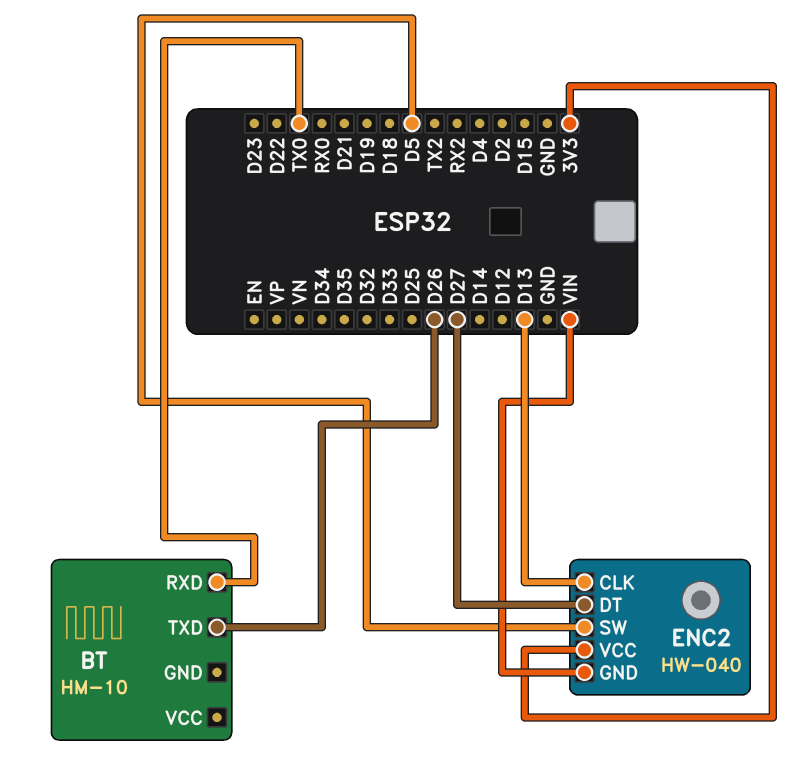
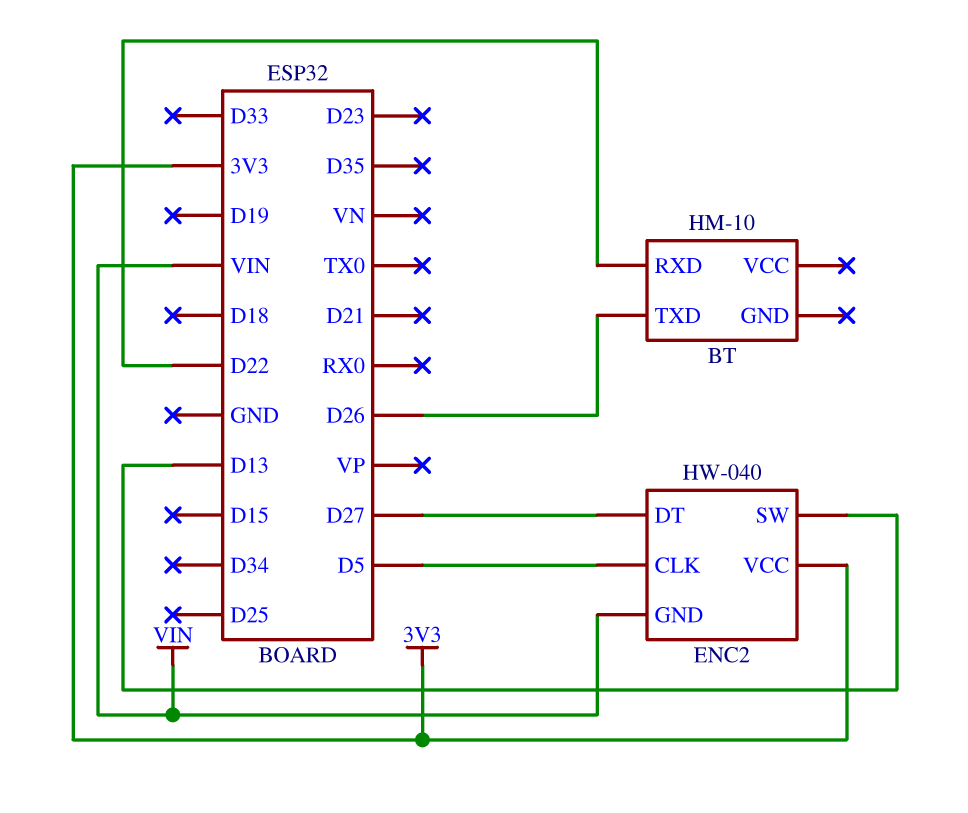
BT pin RXD: TX0 -> D22
ENC2 pin CLK: D13 -> D5
ENC2 pin SW: D5 -> D13

